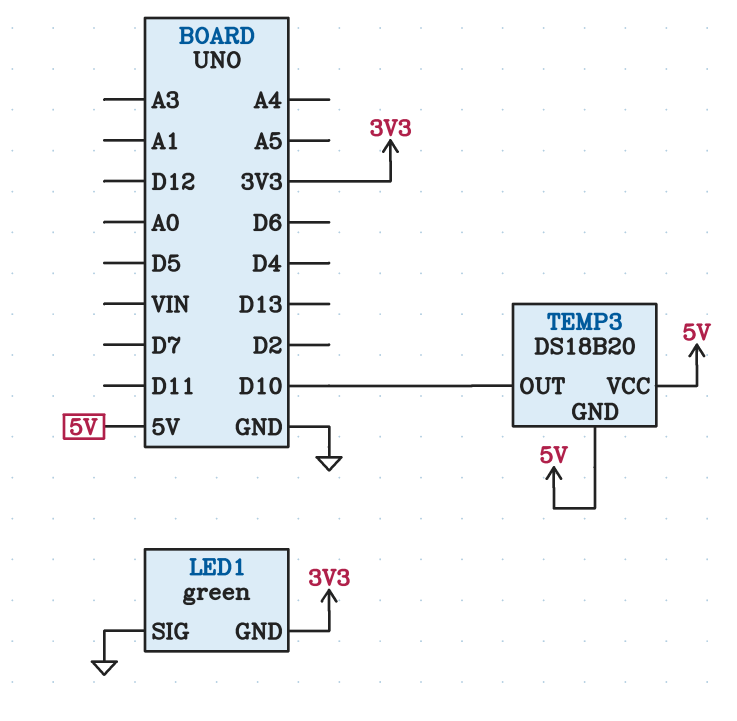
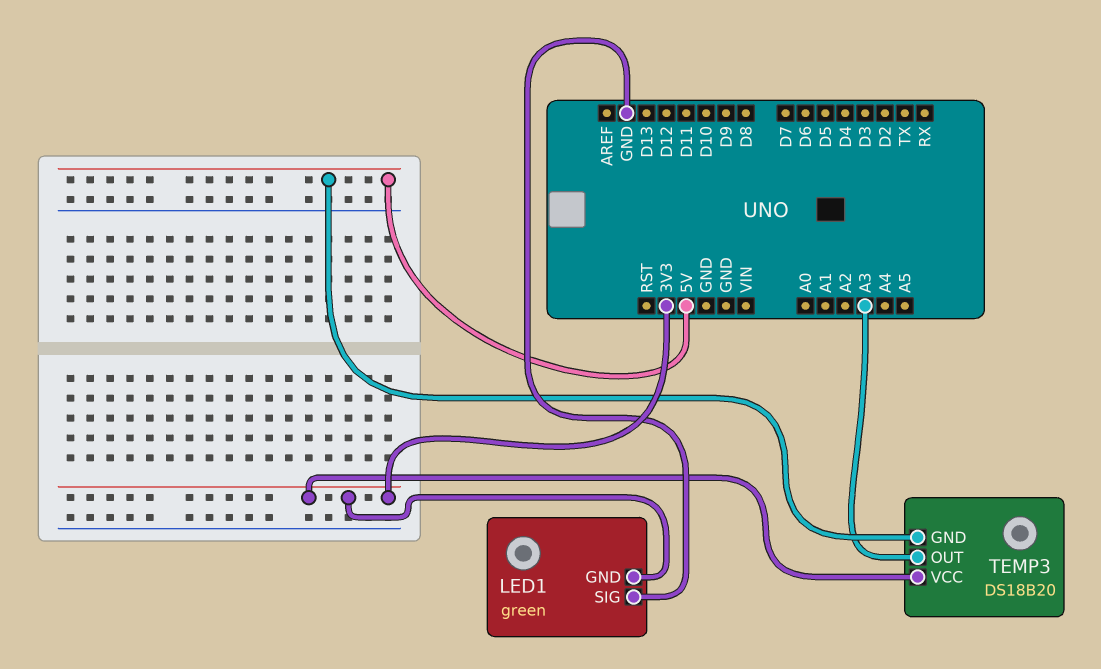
TEMP3 pin OUT: D10 -> A3
TEMP3 pin VCC: 5V -> 3V3

